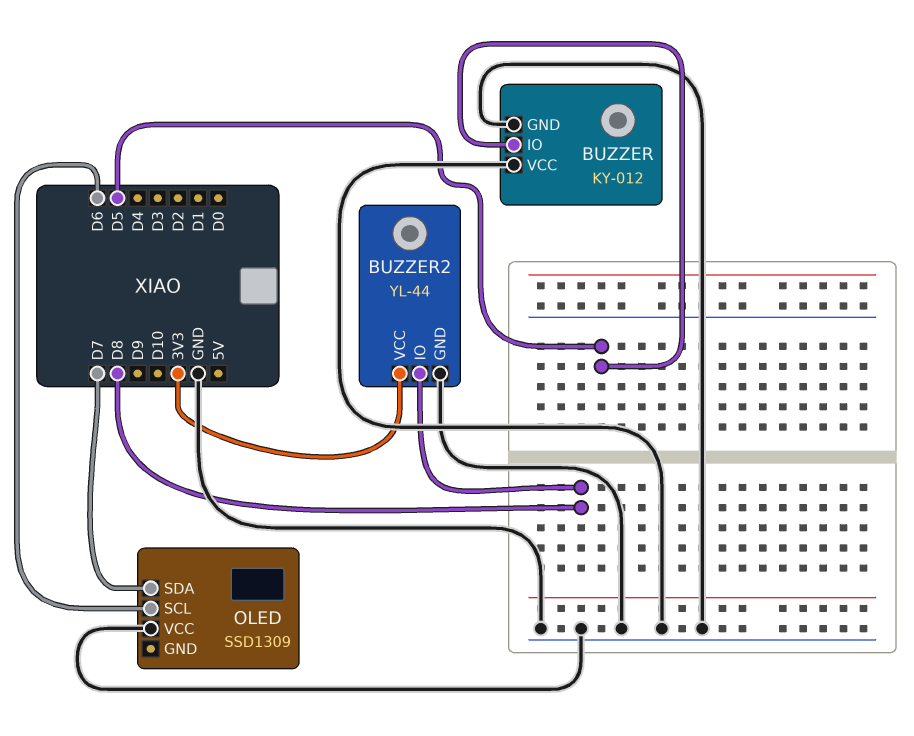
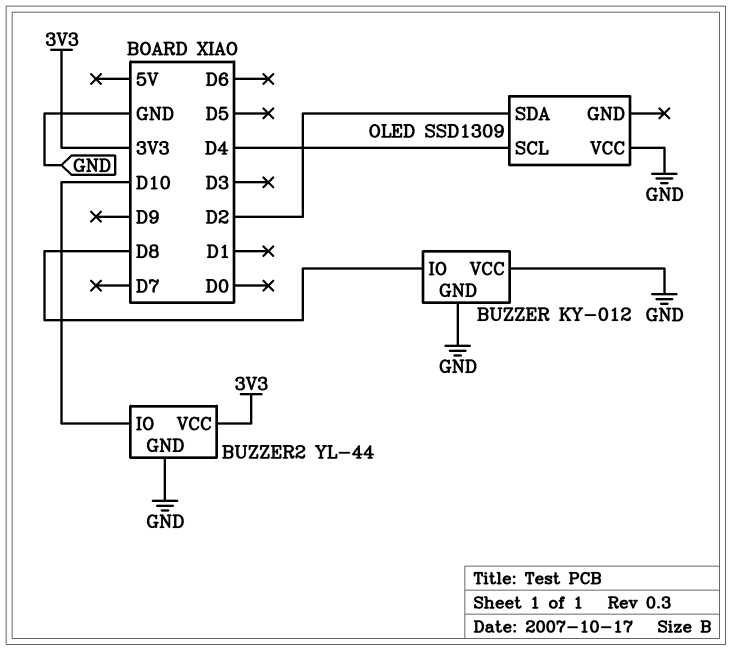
BUZZER pin IO: D5 -> D8
BUZZER2 pin IO: D8 -> D10
OLED pin SCL: D6 -> D4
OLED pin SDA: D7 -> D2

